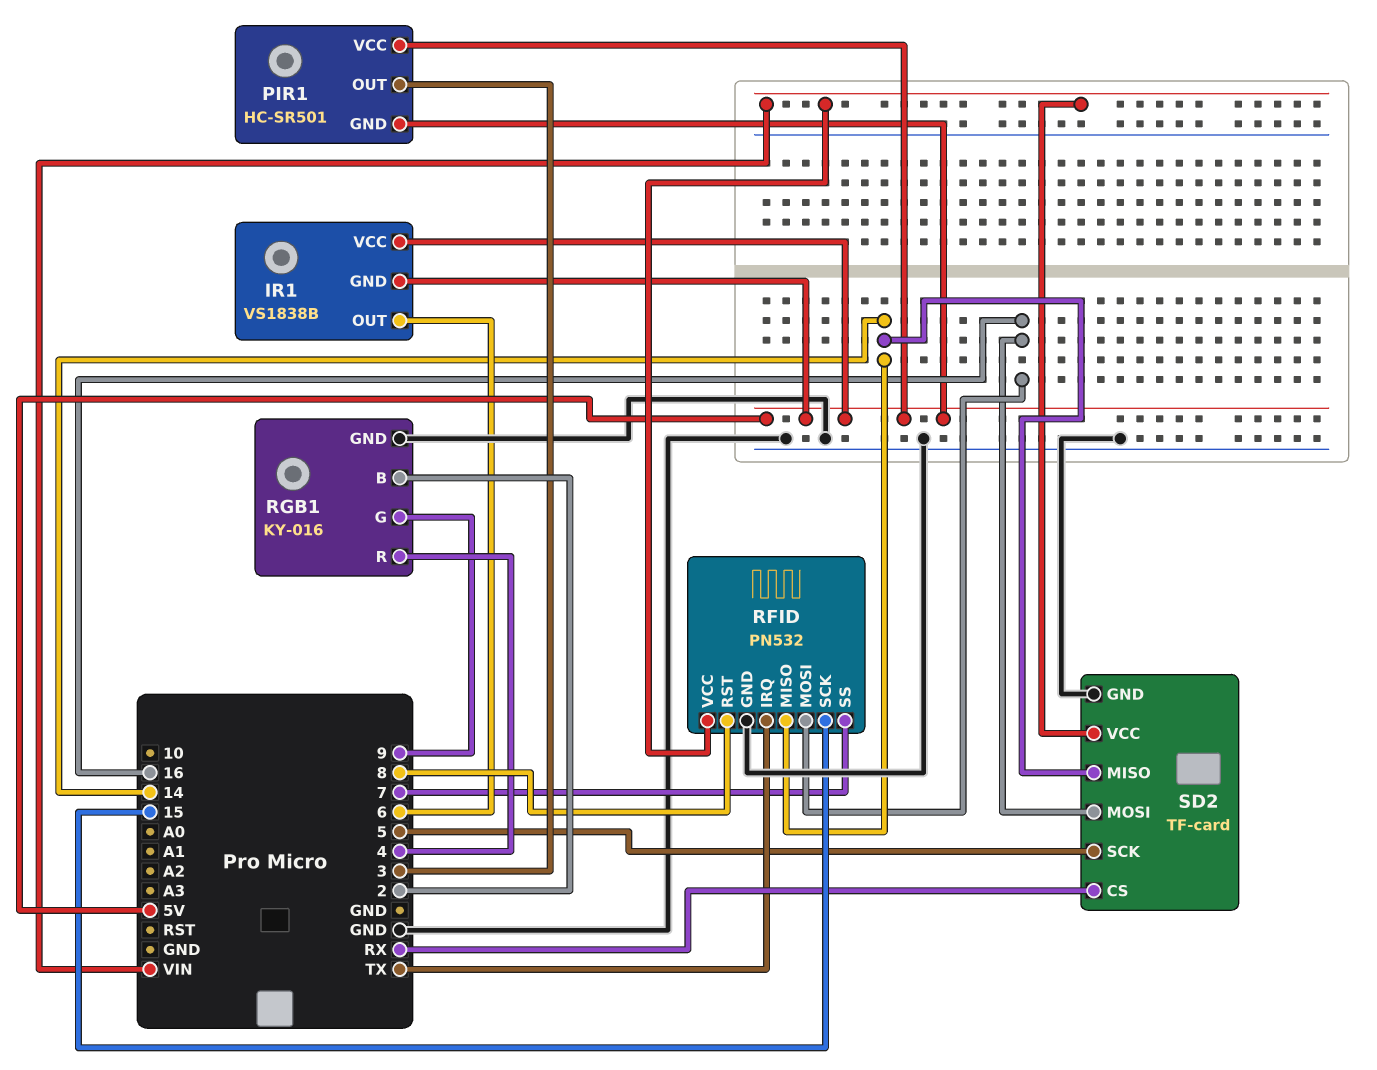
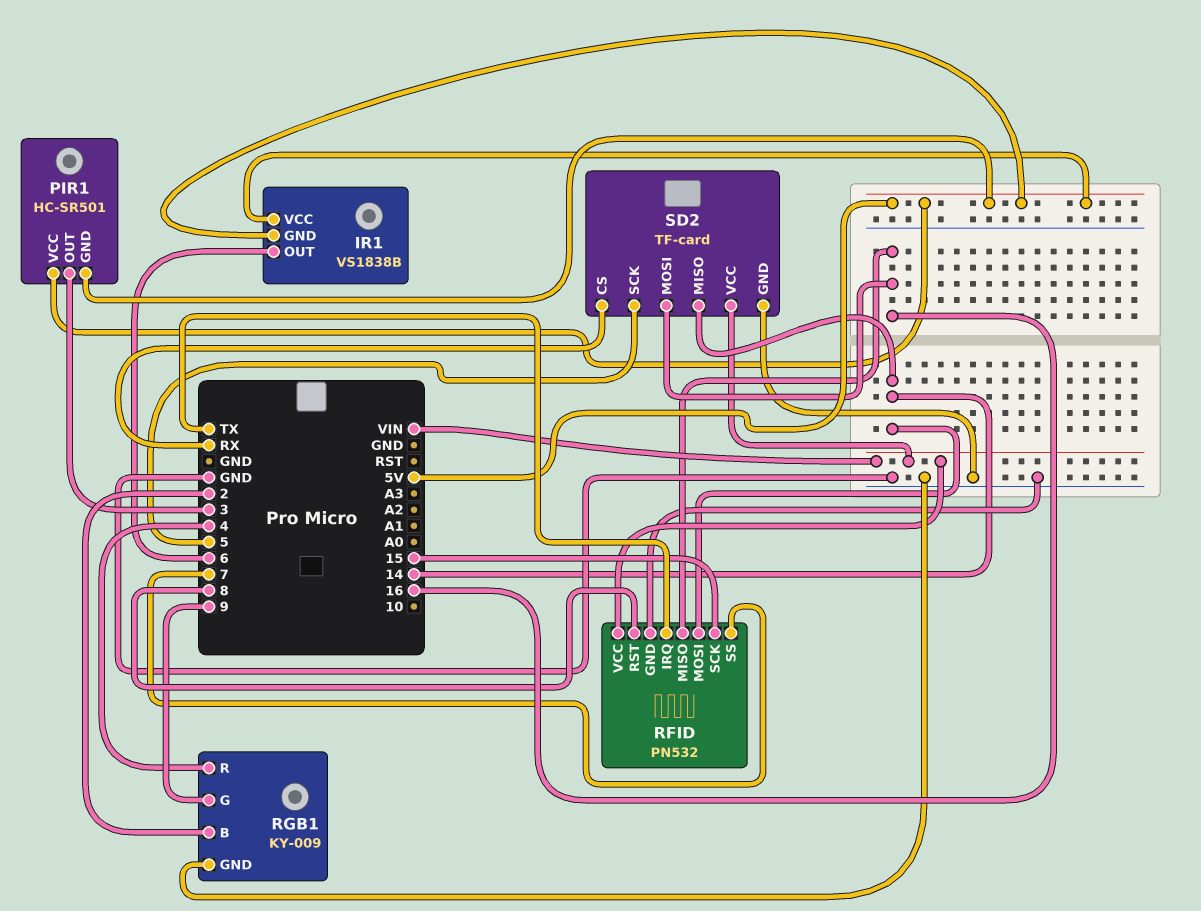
RFID pin MISO: 14 -> 16
RFID pin MOSI: 16 -> 14
RGB1: KY-016 -> KY-009

